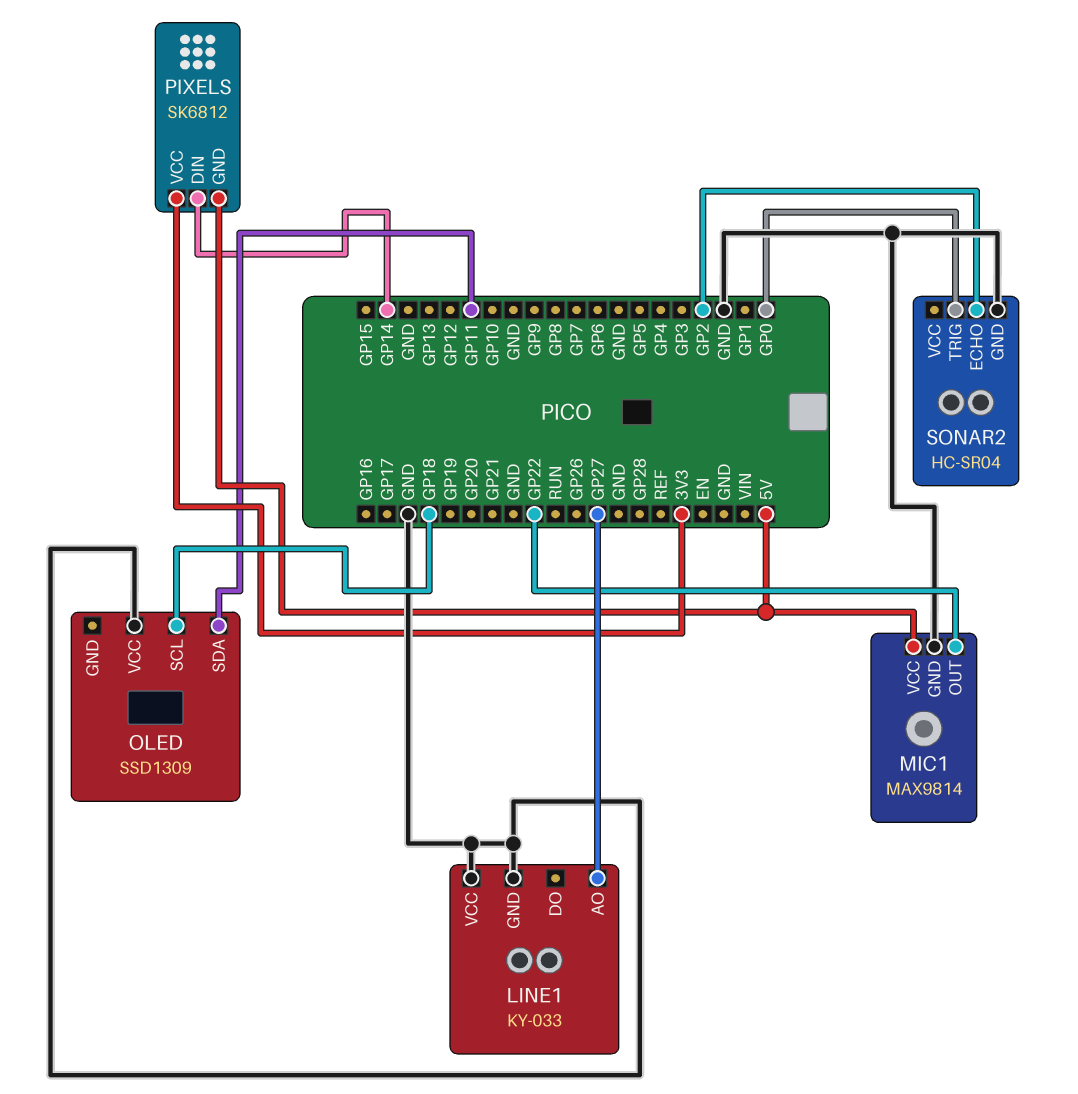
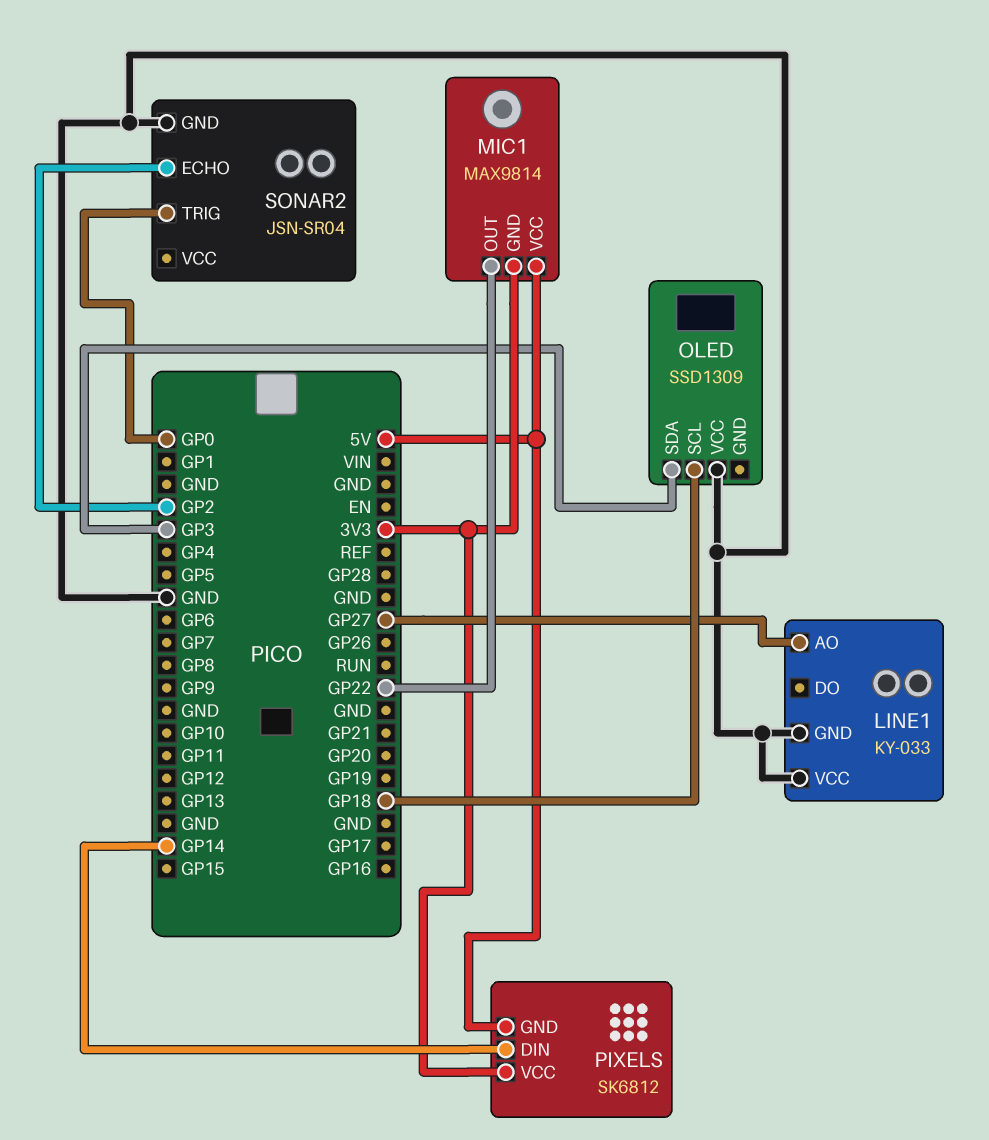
MIC1 pin GND: GND -> 3V3
OLED pin SDA: GP11 -> GP3
SONAR2: HC-SR04 -> JSN-SR04

